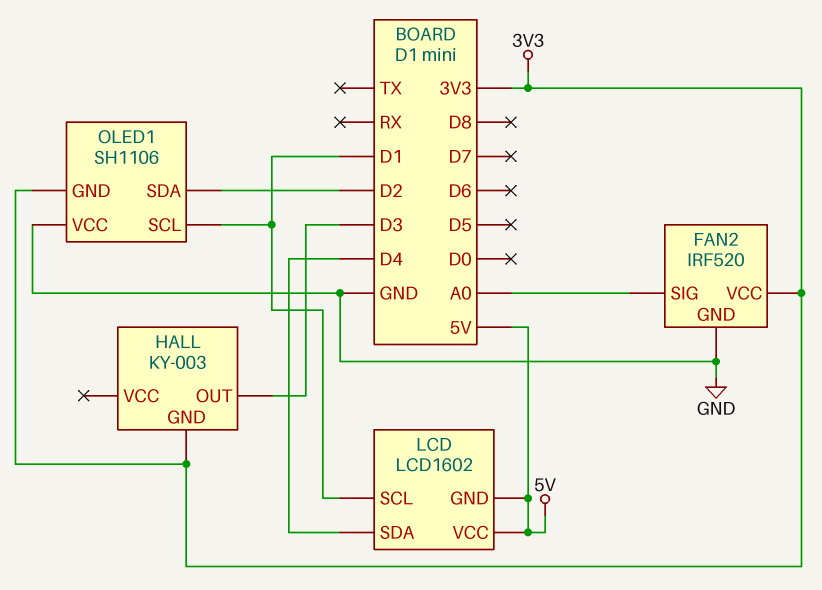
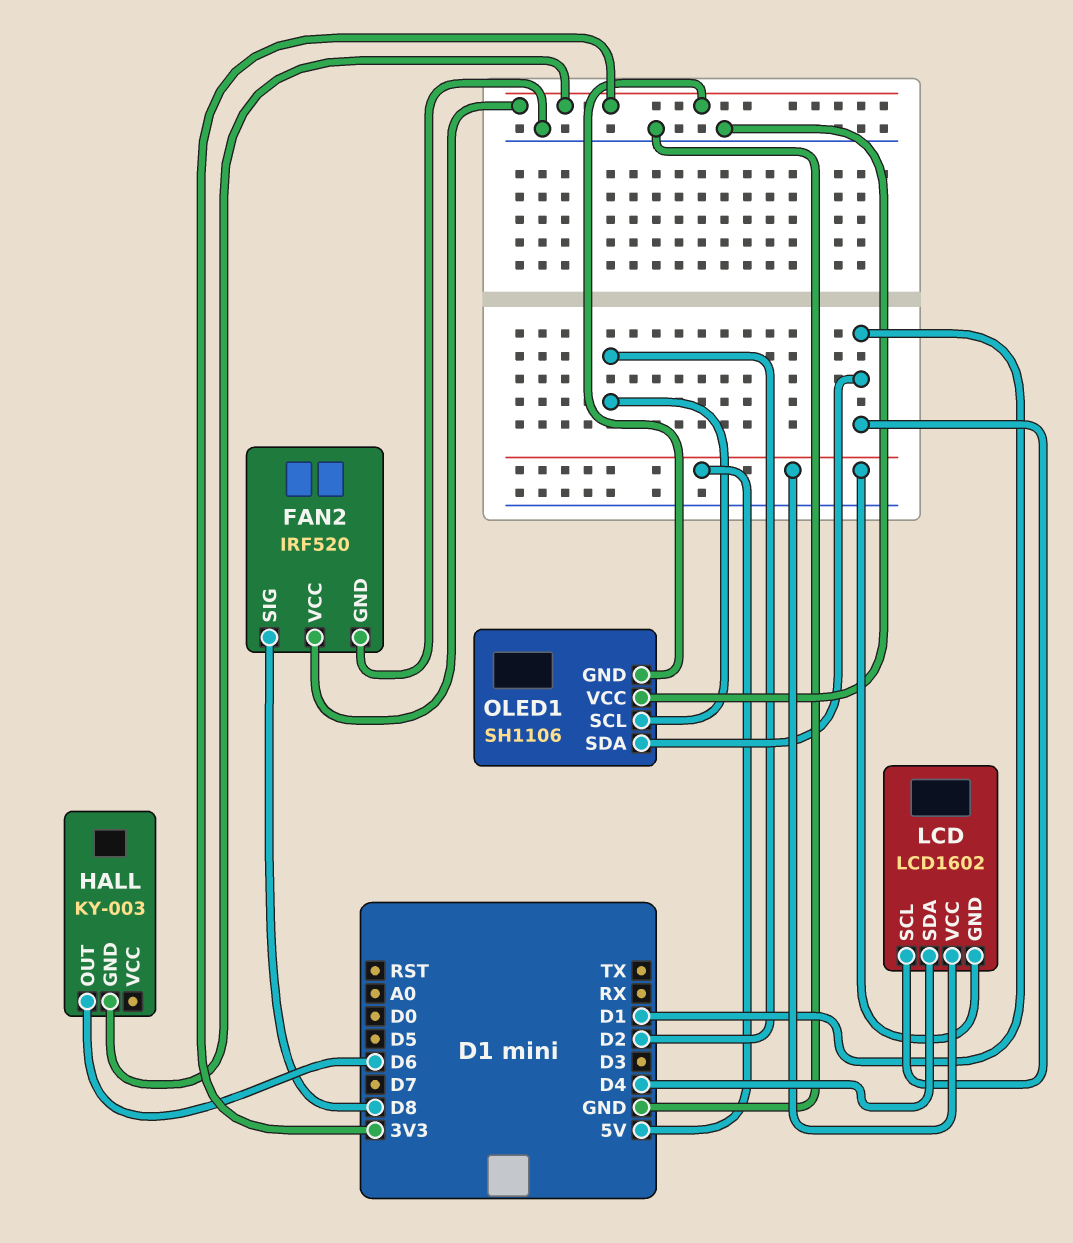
FAN2 pin SIG: A0 -> D8
HALL pin OUT: D3 -> D6
OLED1 pin SCL: D1 -> D2
OLED1 pin SDA: D2 -> D1

